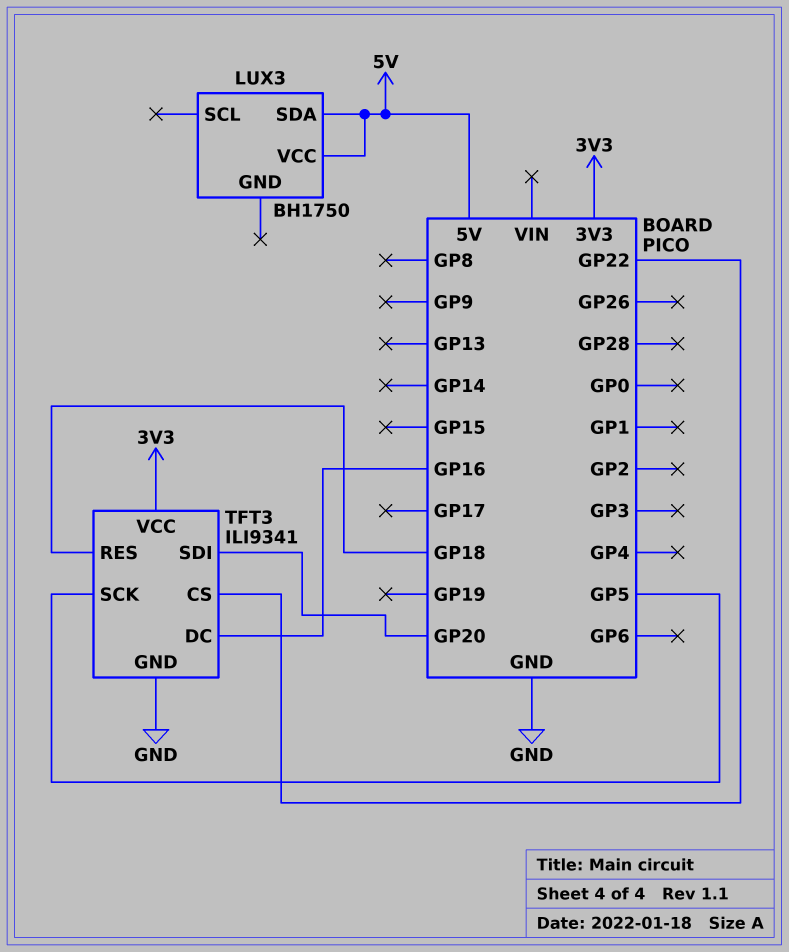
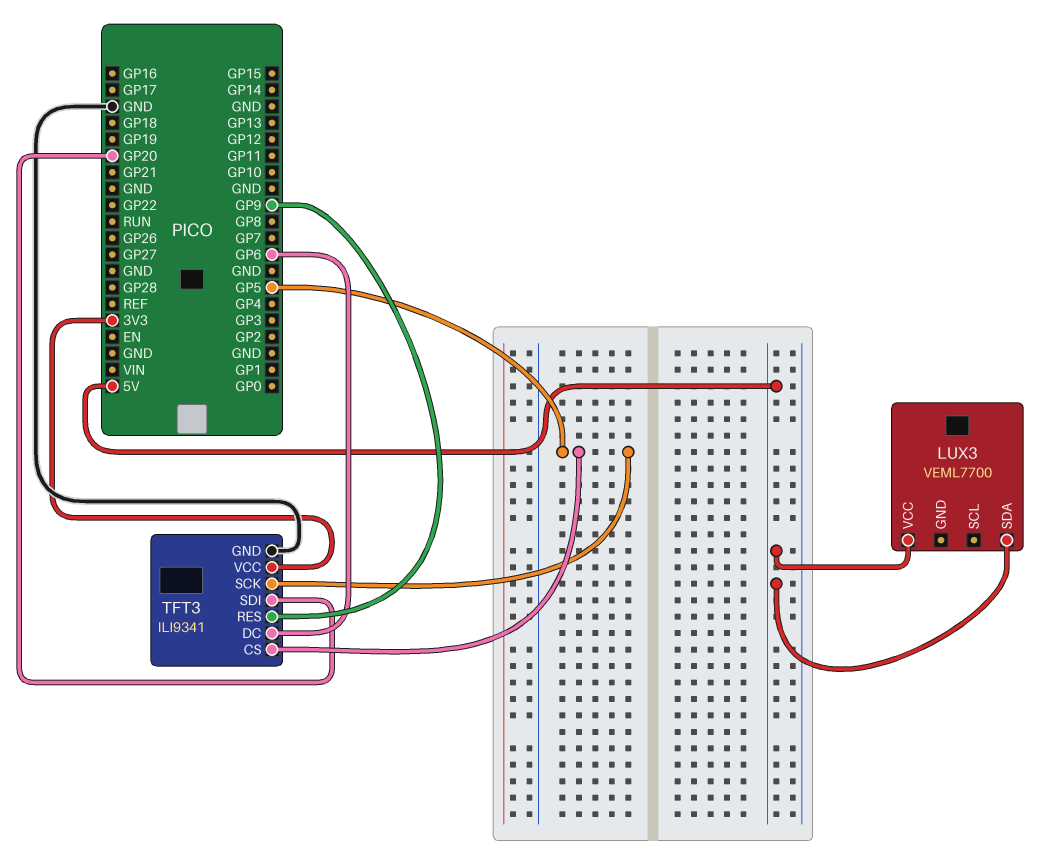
LUX3: BH1750 -> VEML7700
TFT3 pin CS: GP22 -> GP5
TFT3 pin DC: GP16 -> GP6
TFT3 pin RES: GP18 -> GP9

